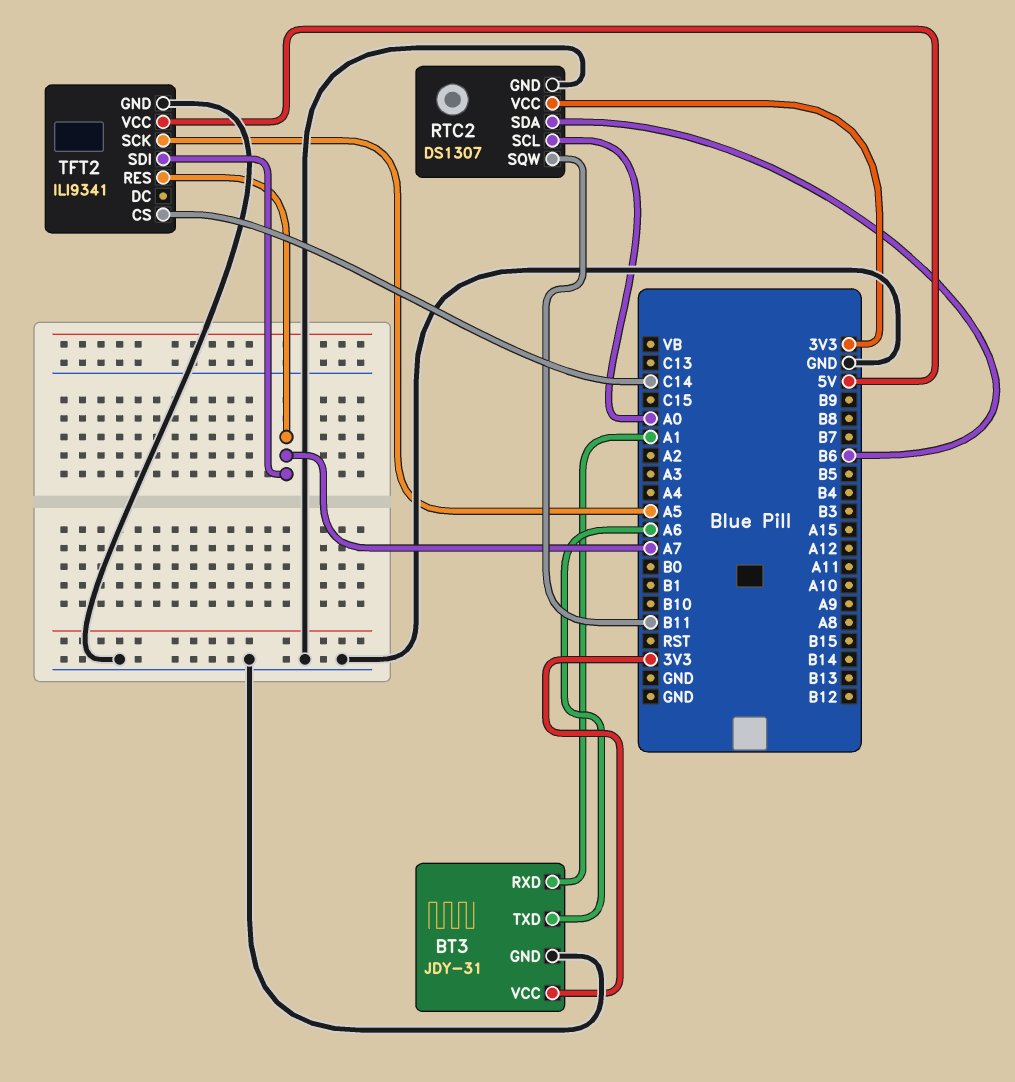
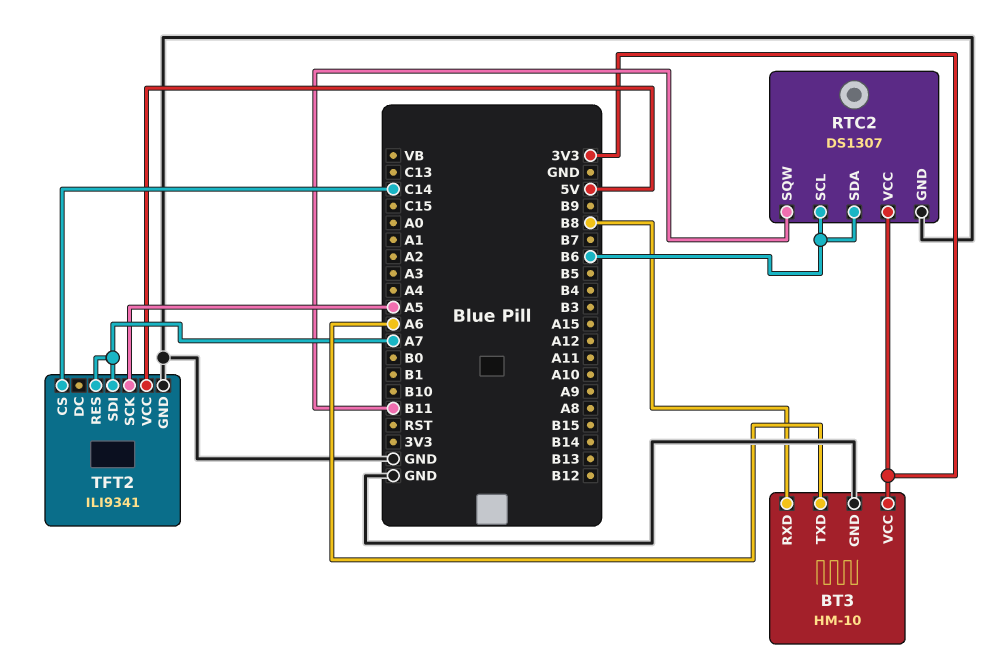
BT3: JDY-31 -> HM-10
BT3 pin RXD: A1 -> B8
RTC2 pin SCL: A0 -> B6

